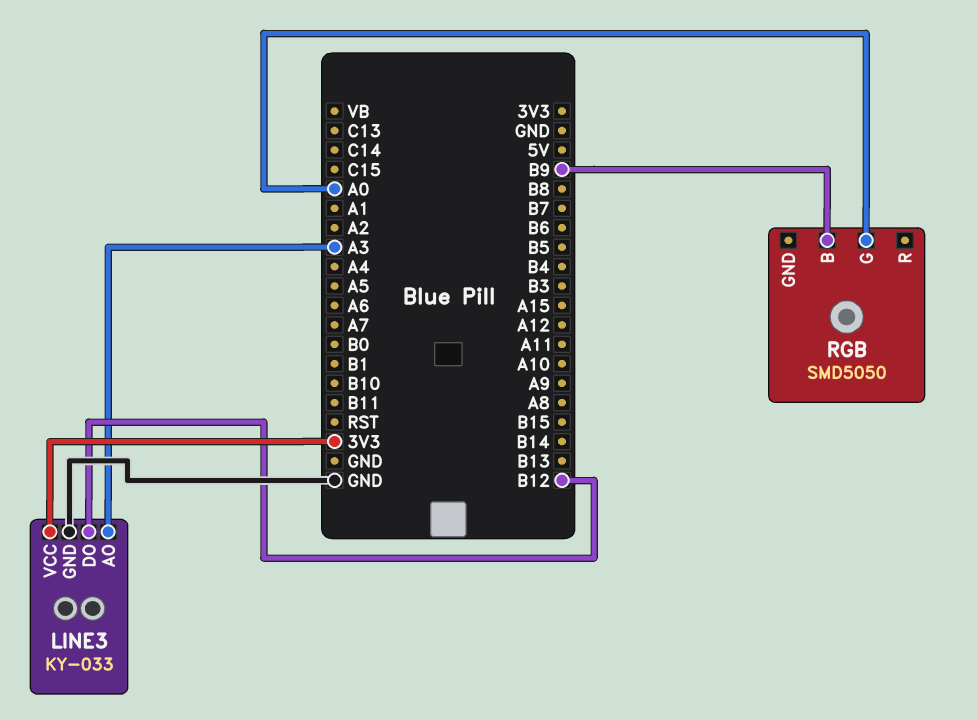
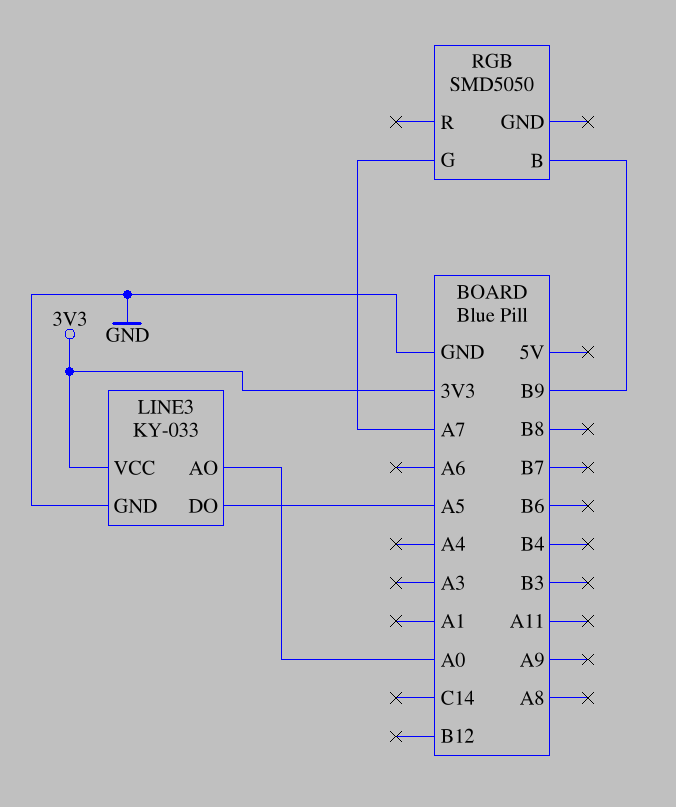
LINE3 pin AO: A3 -> A0
LINE3 pin DO: B12 -> A5
RGB pin G: A0 -> A7

